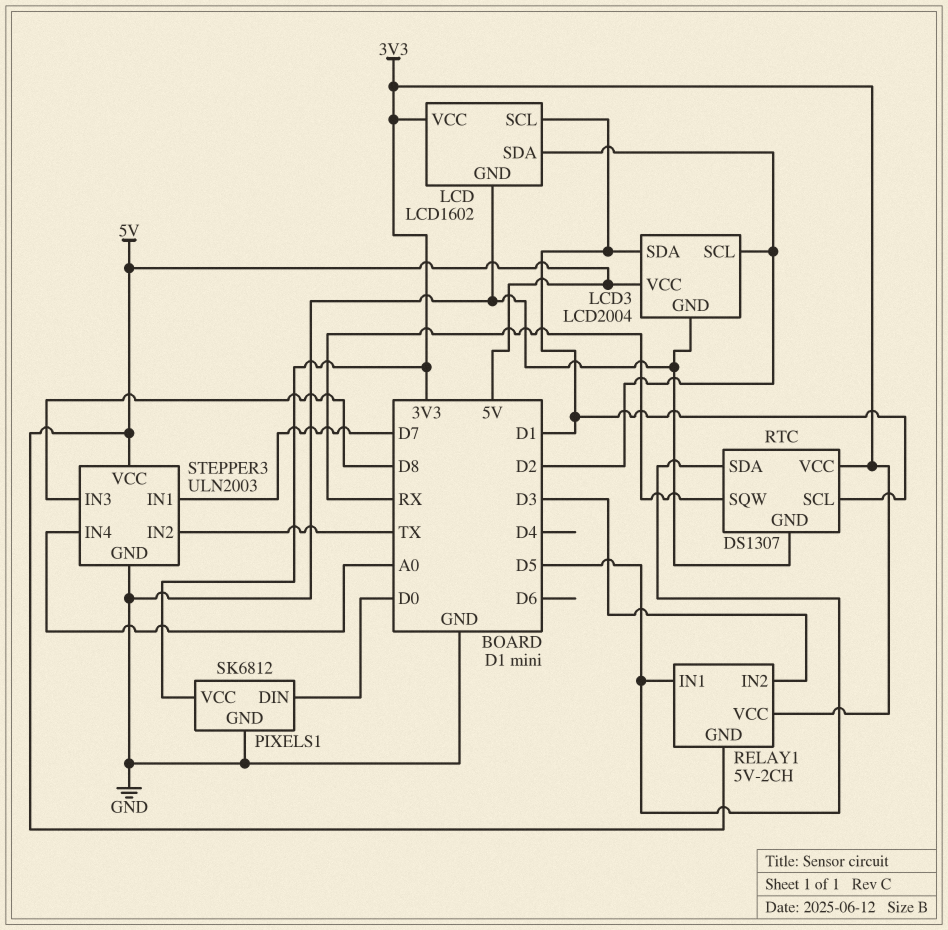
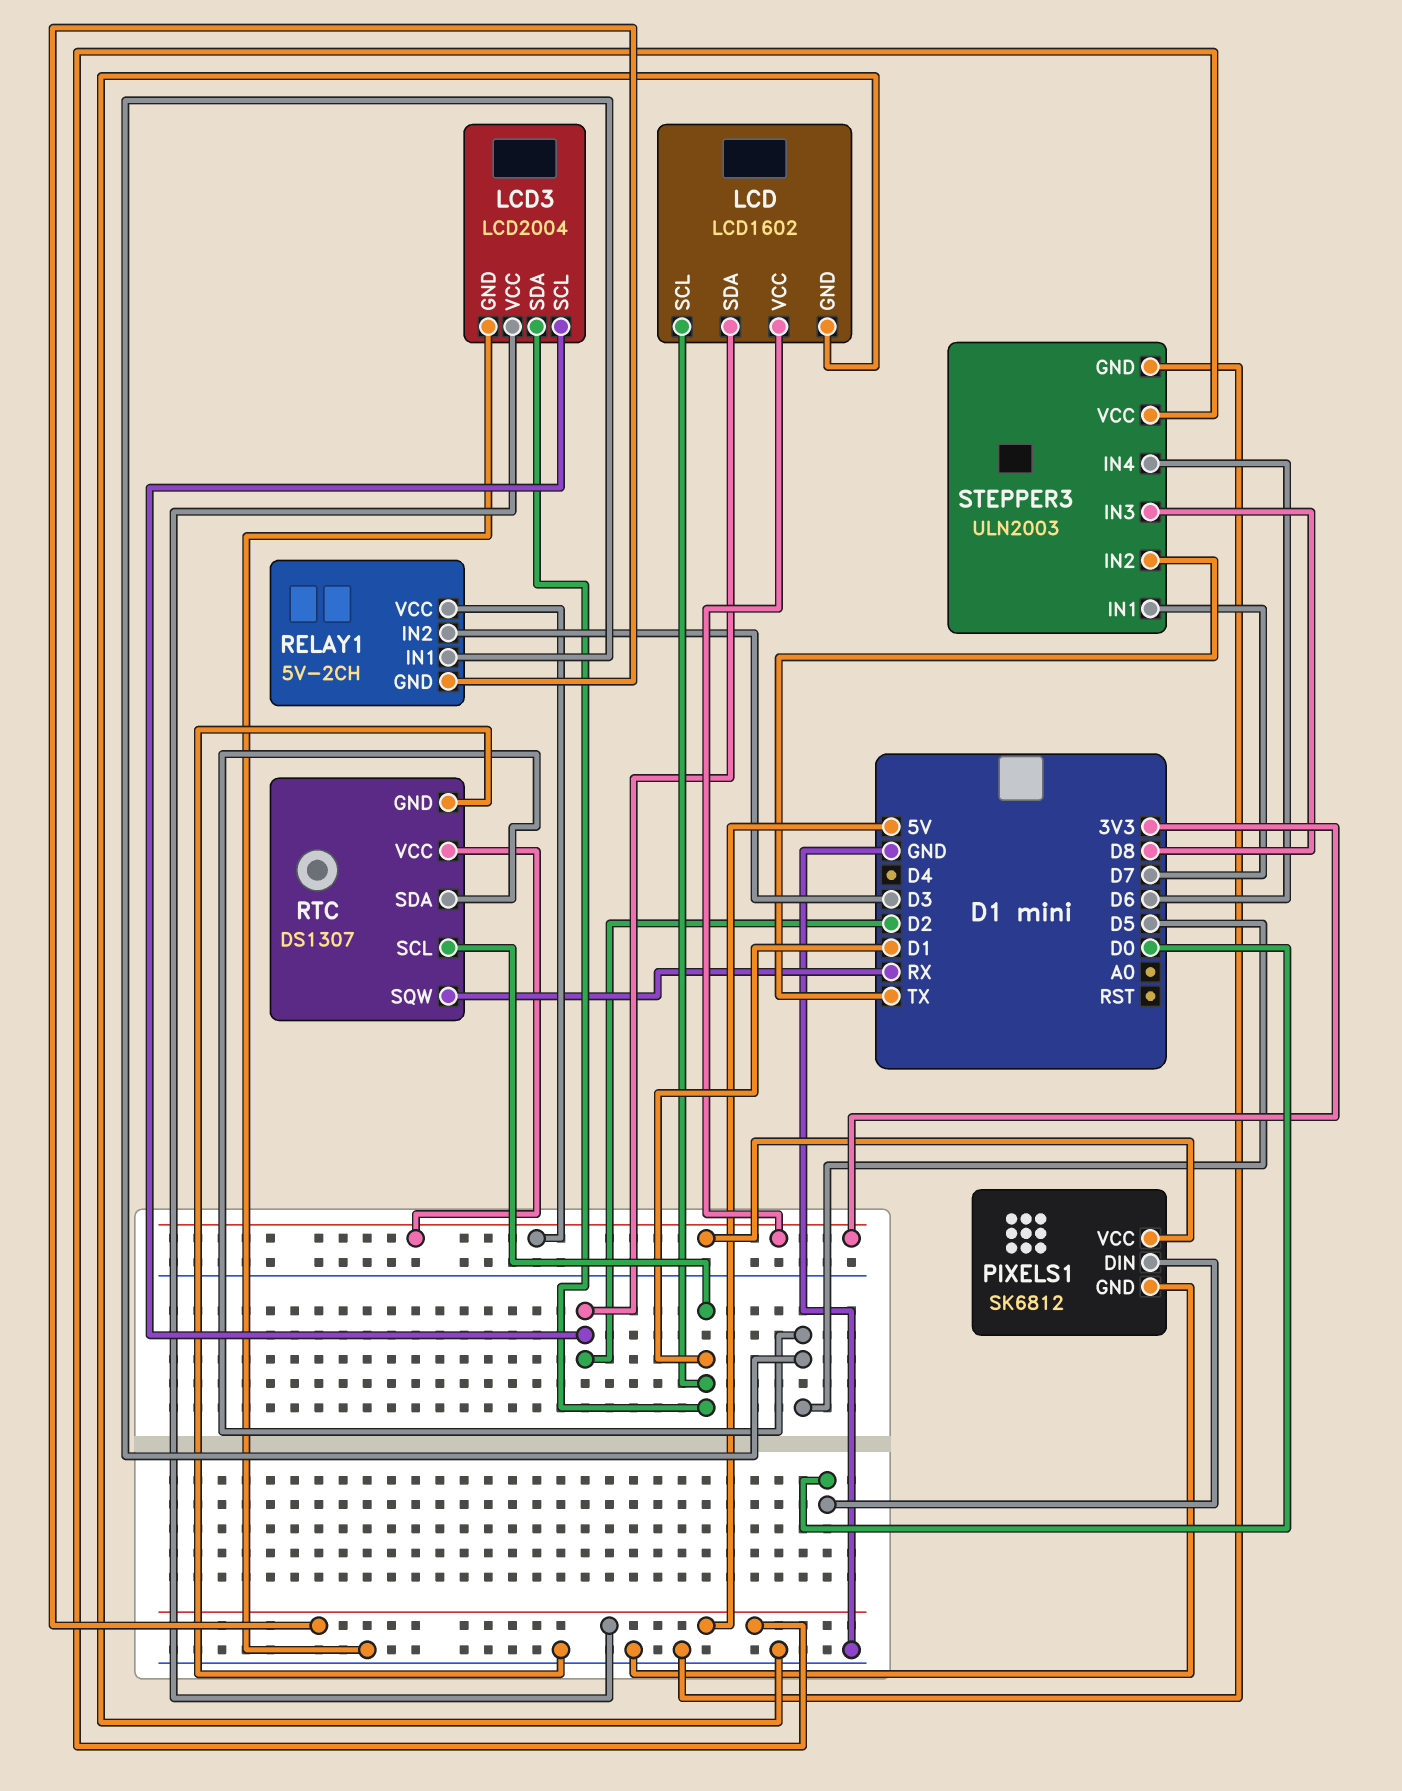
STEPPER3 pin IN4: A0 -> D6

